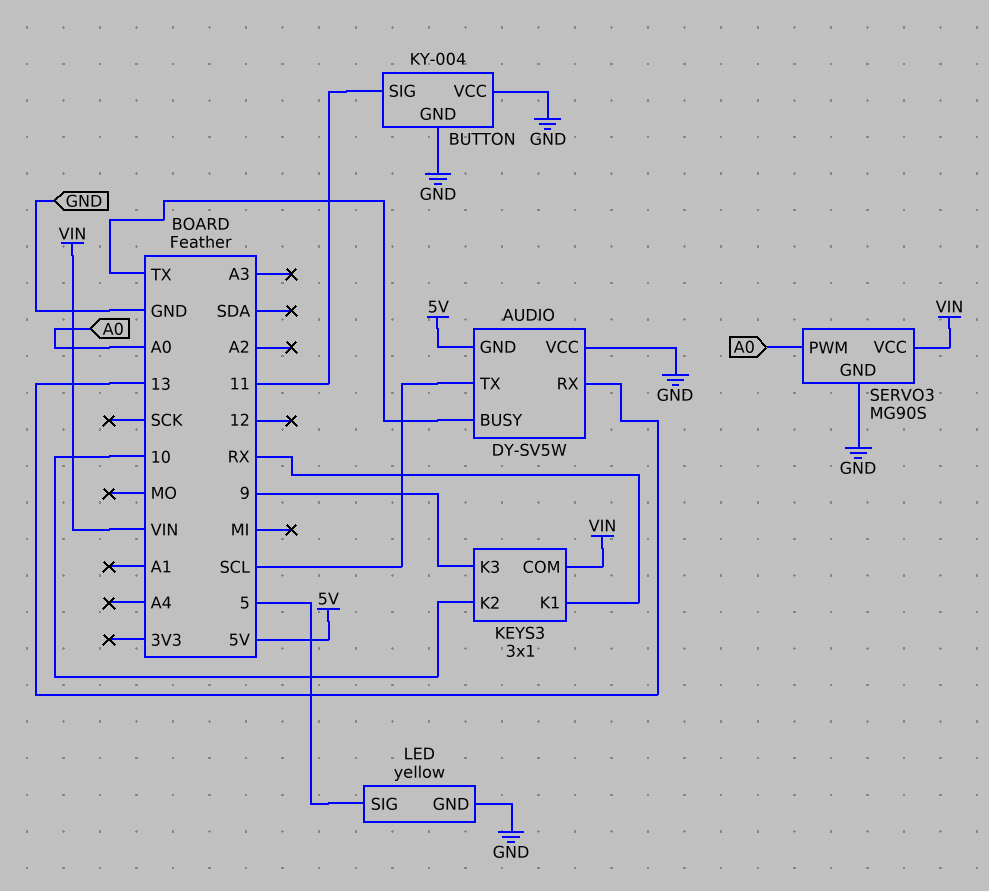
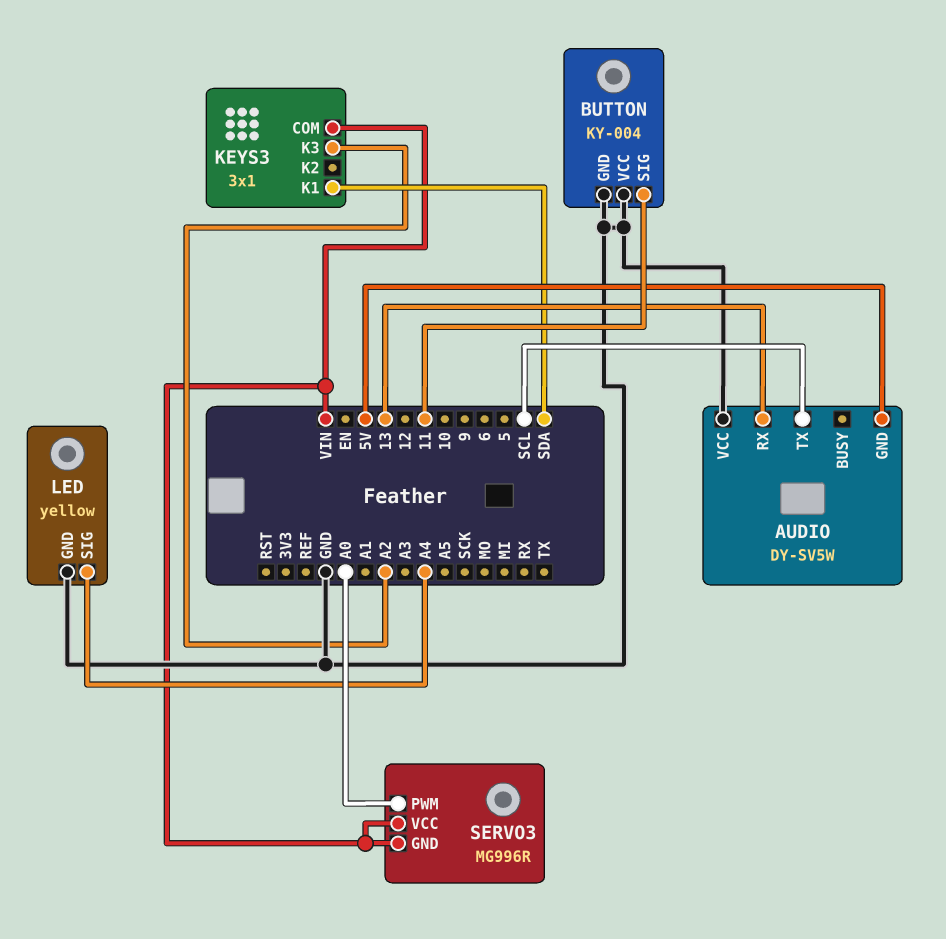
AUDIO pin BUSY: TX -> none
KEYS3 pin K1: RX -> SDA
KEYS3 pin K2: 10 -> none
KEYS3 pin K3: 9 -> A2
LED pin SIG: 5 -> A4
SERVO3: MG90S -> MG996R
SERVO3 pin GND: GND -> VIN

